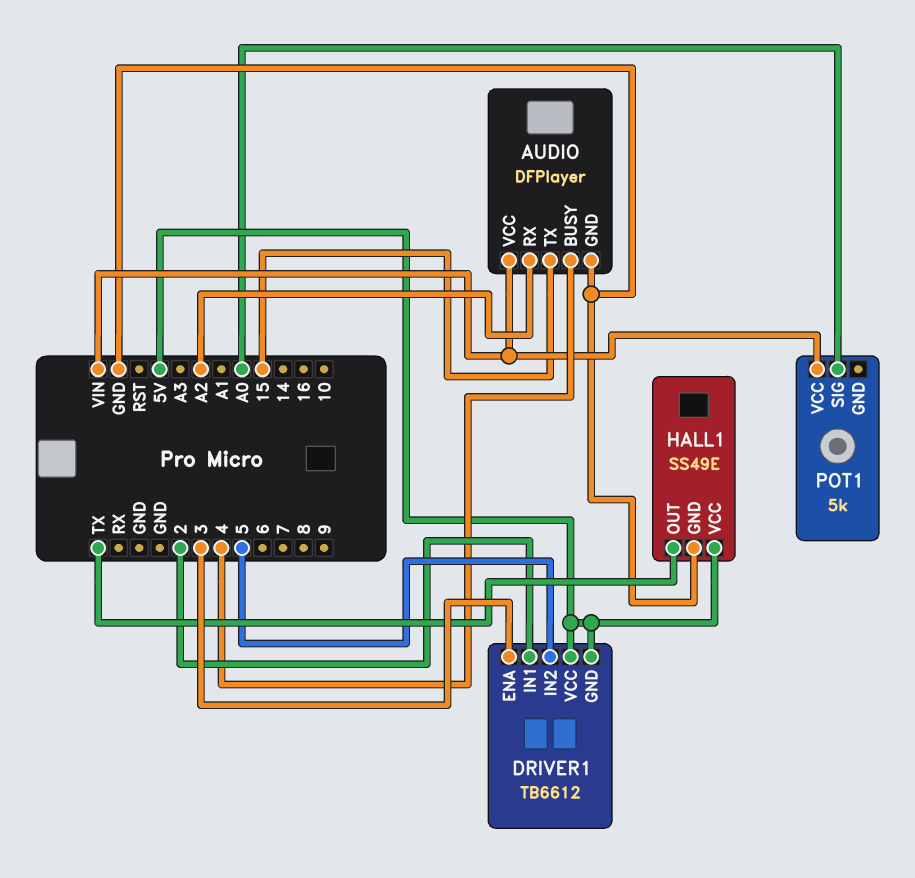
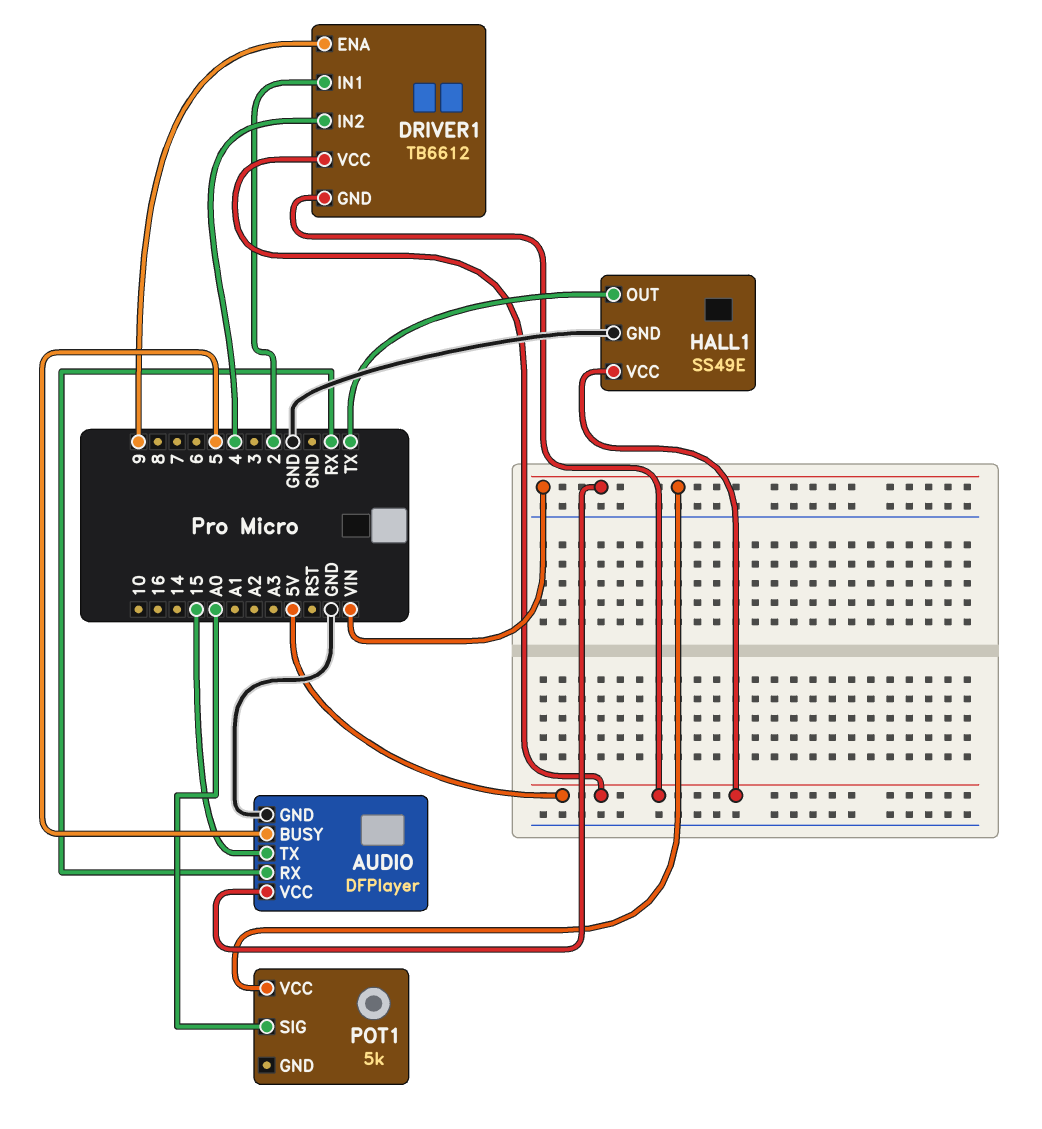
AUDIO pin BUSY: 4 -> 5
AUDIO pin RX: A2 -> RX
DRIVER1 pin ENA: 3 -> 9
DRIVER1 pin IN2: 5 -> 4

